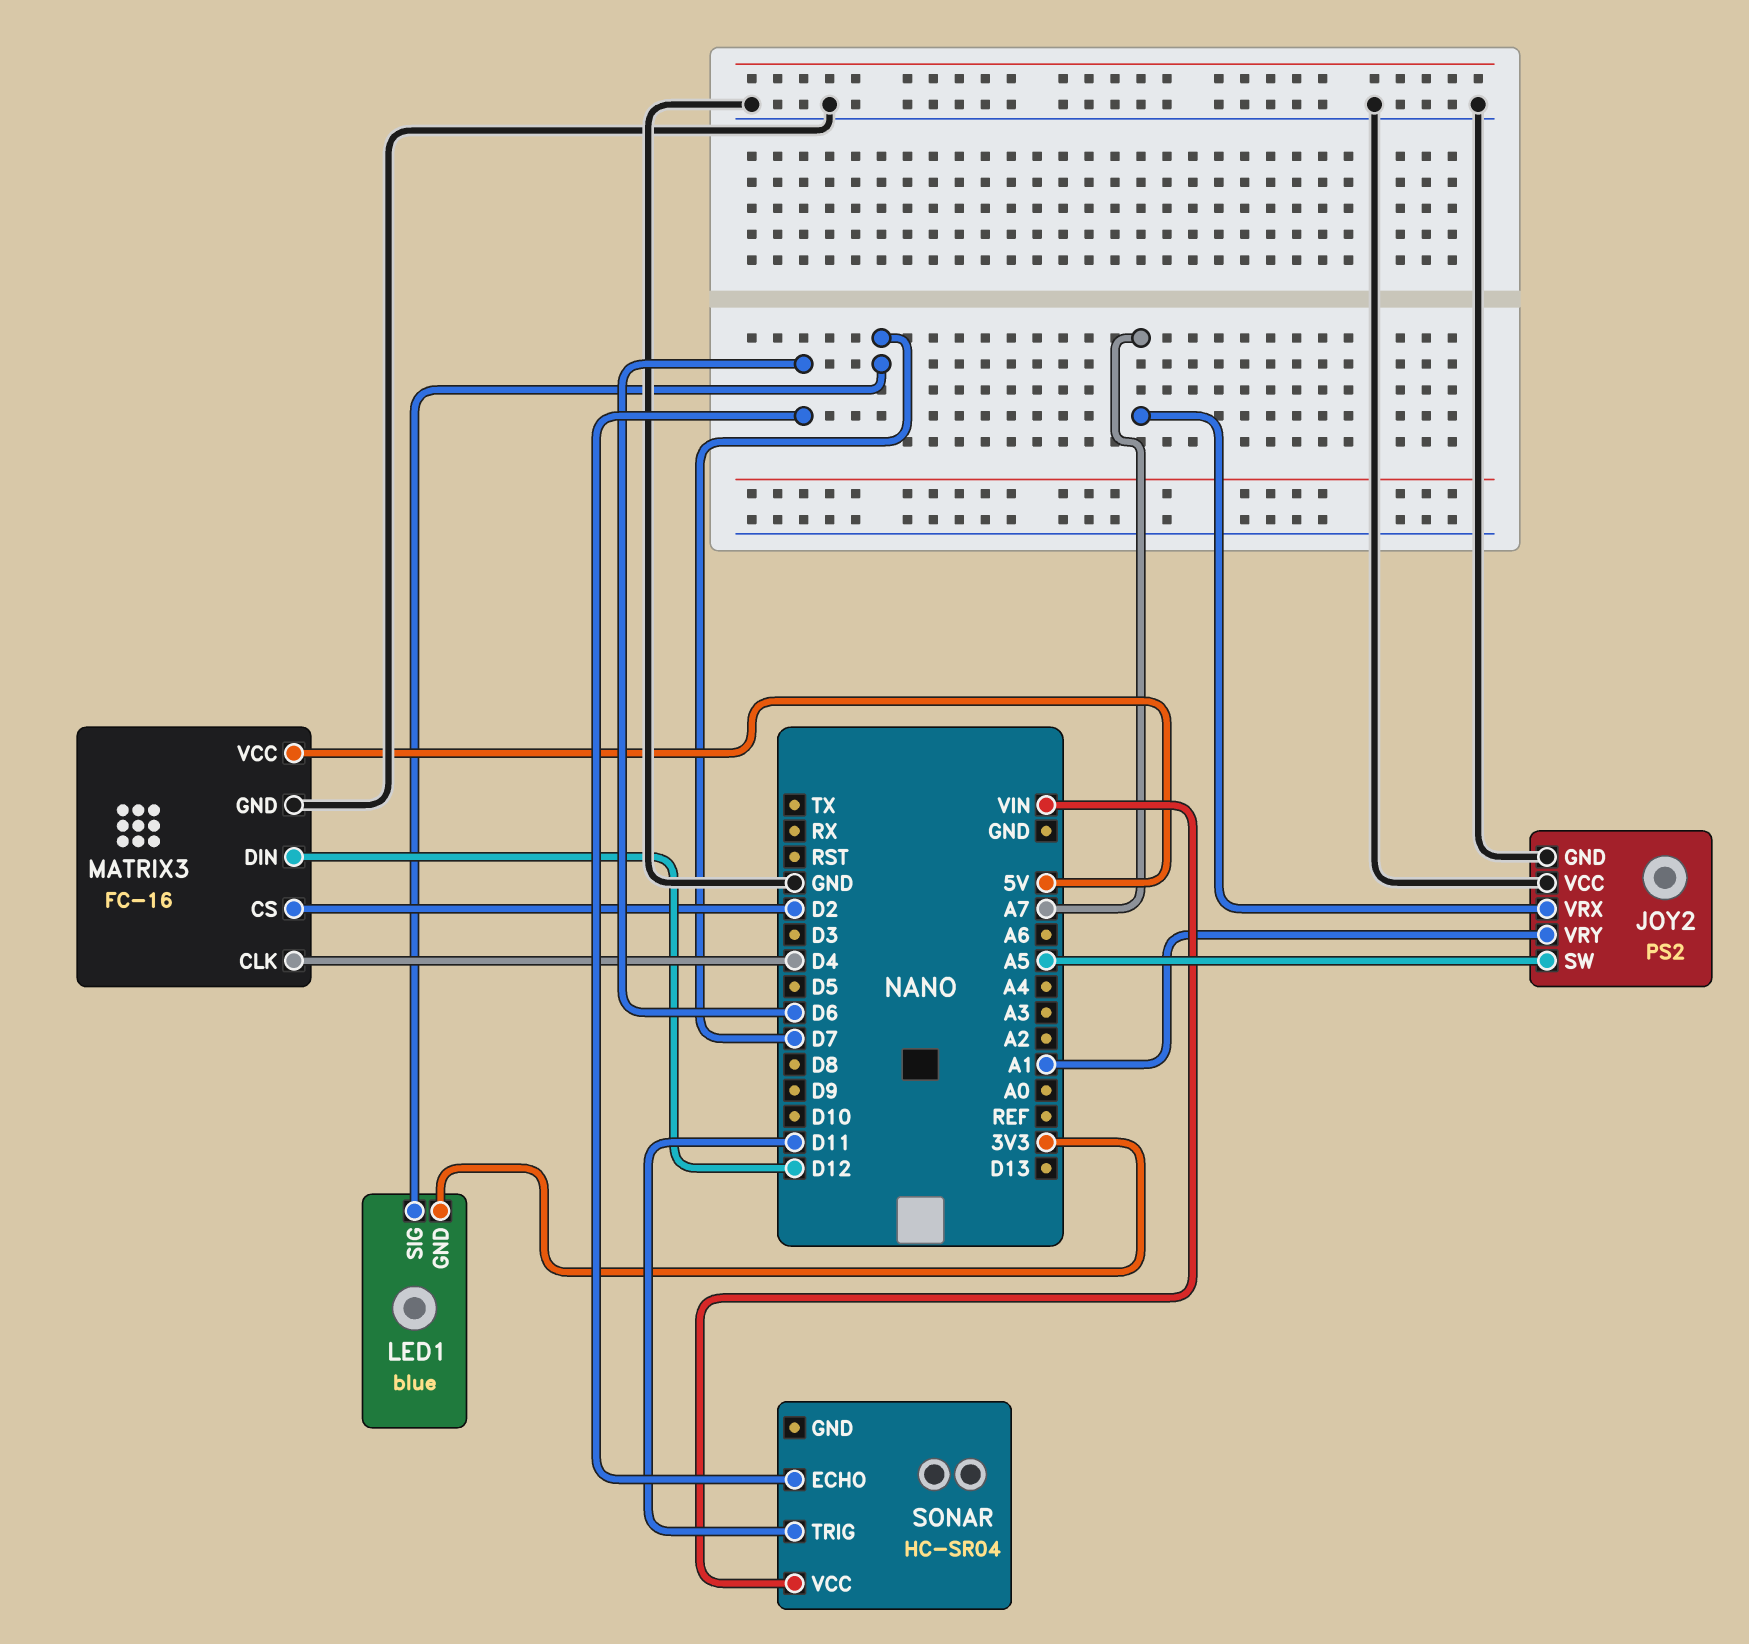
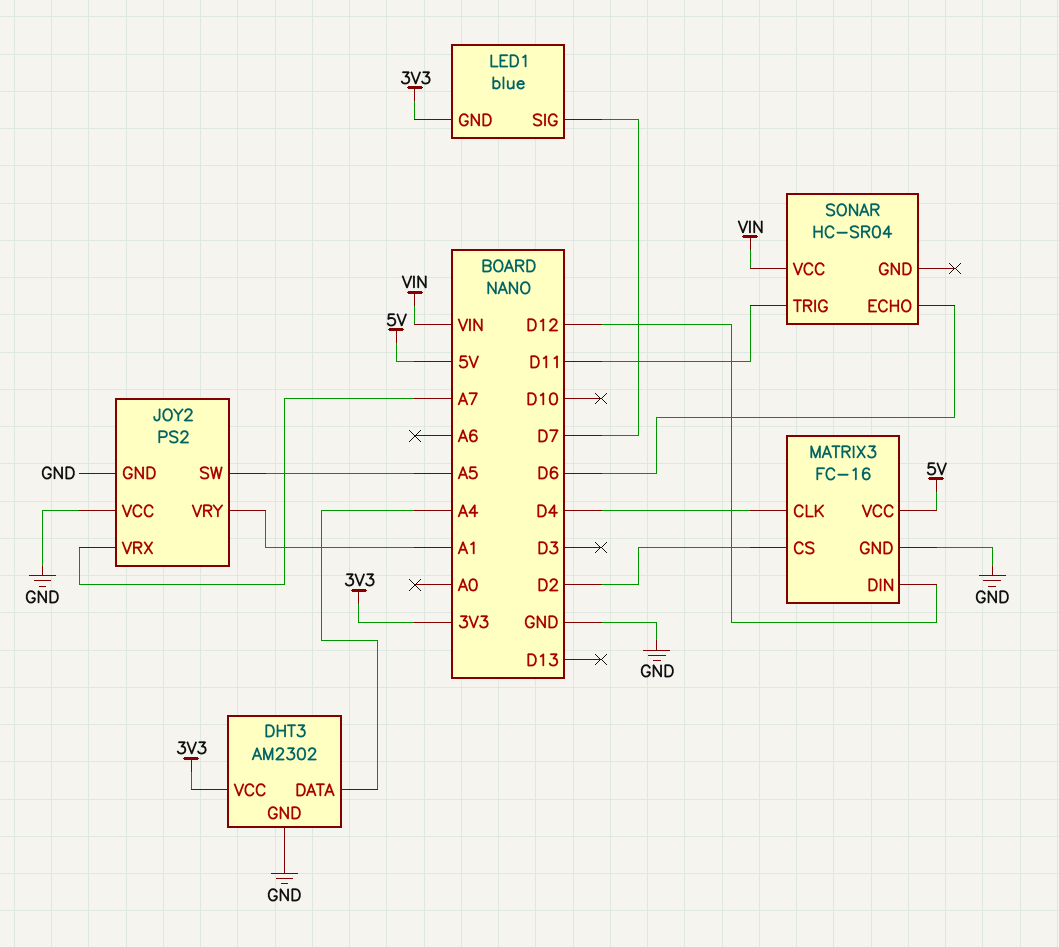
DHT3: none -> AM2302
DHT3 pin DATA: none -> A4
DHT3 pin GND: none -> GND
DHT3 pin VCC: none -> 3V3

